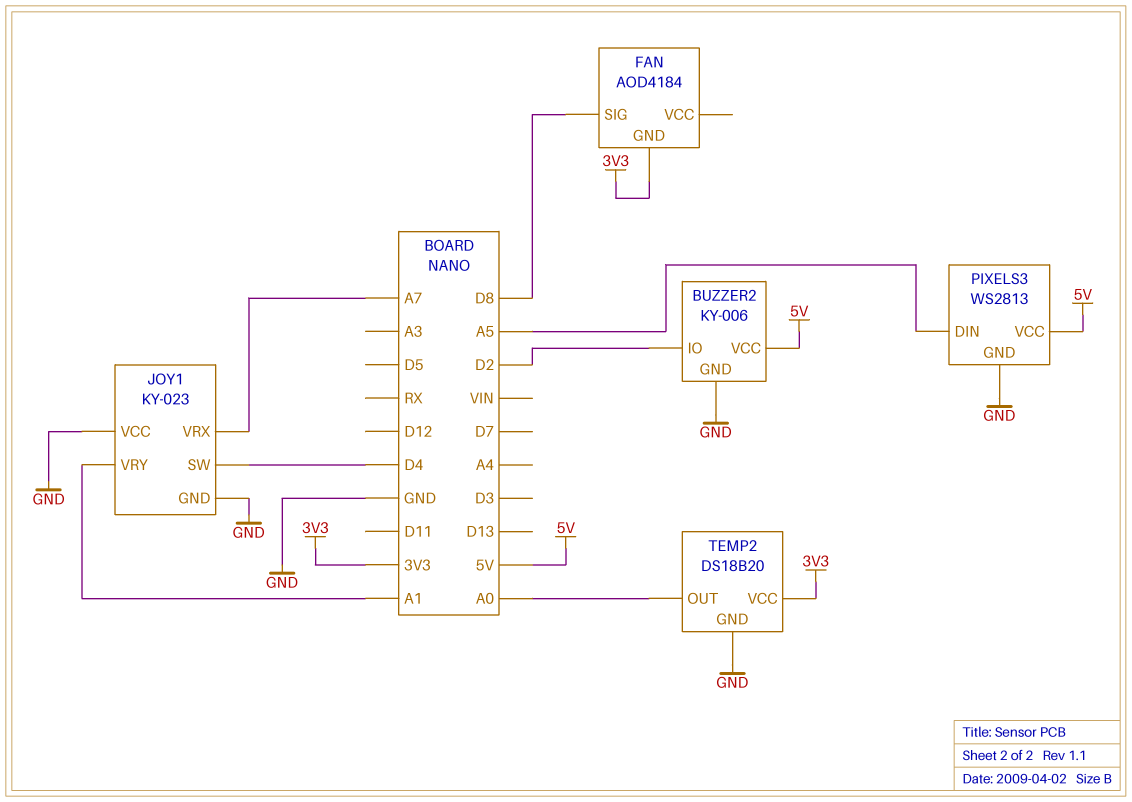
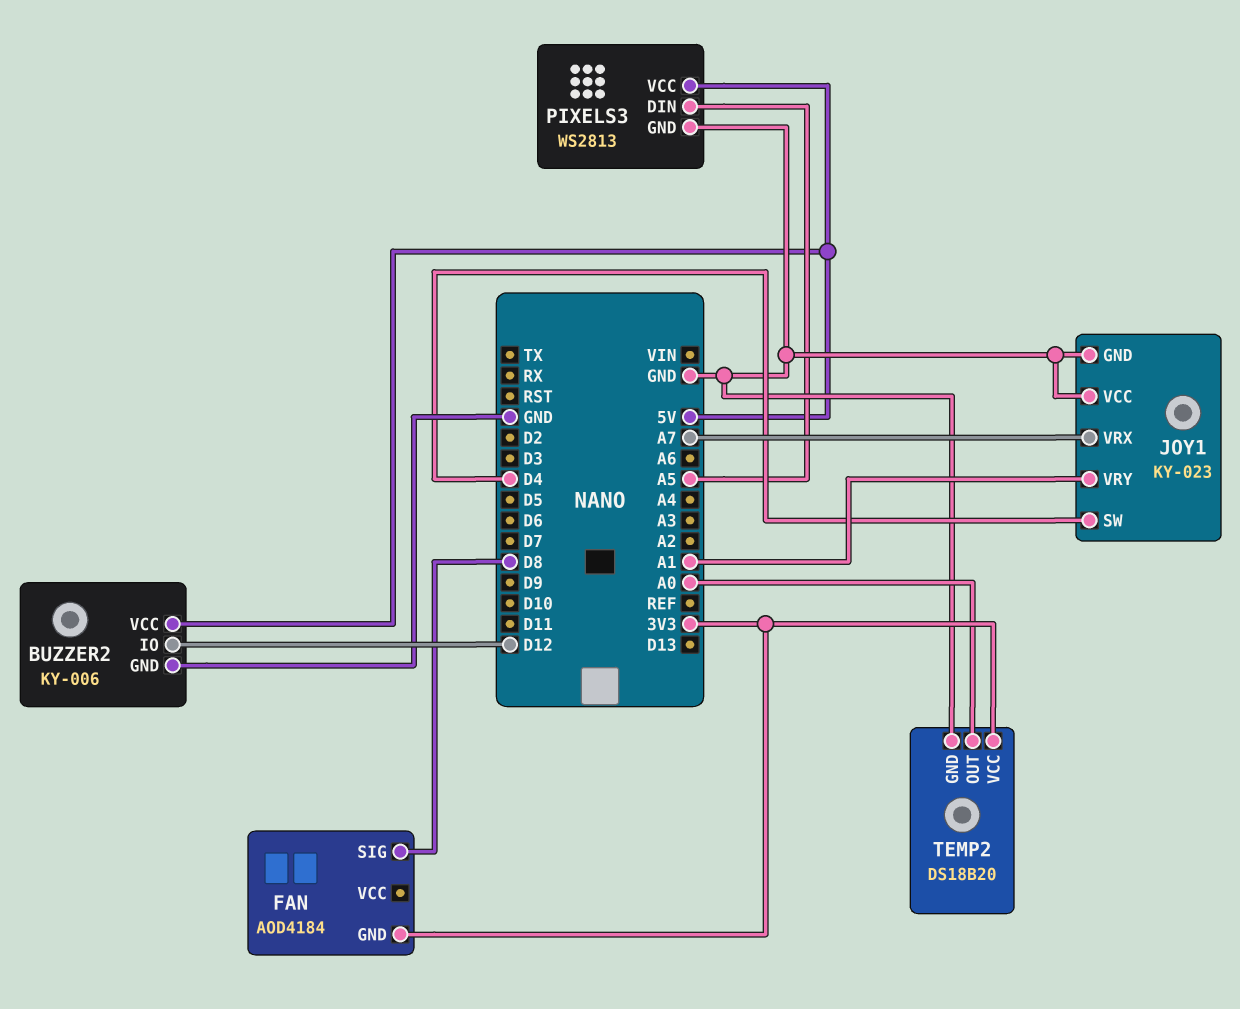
BUZZER2 pin IO: D2 -> D12

